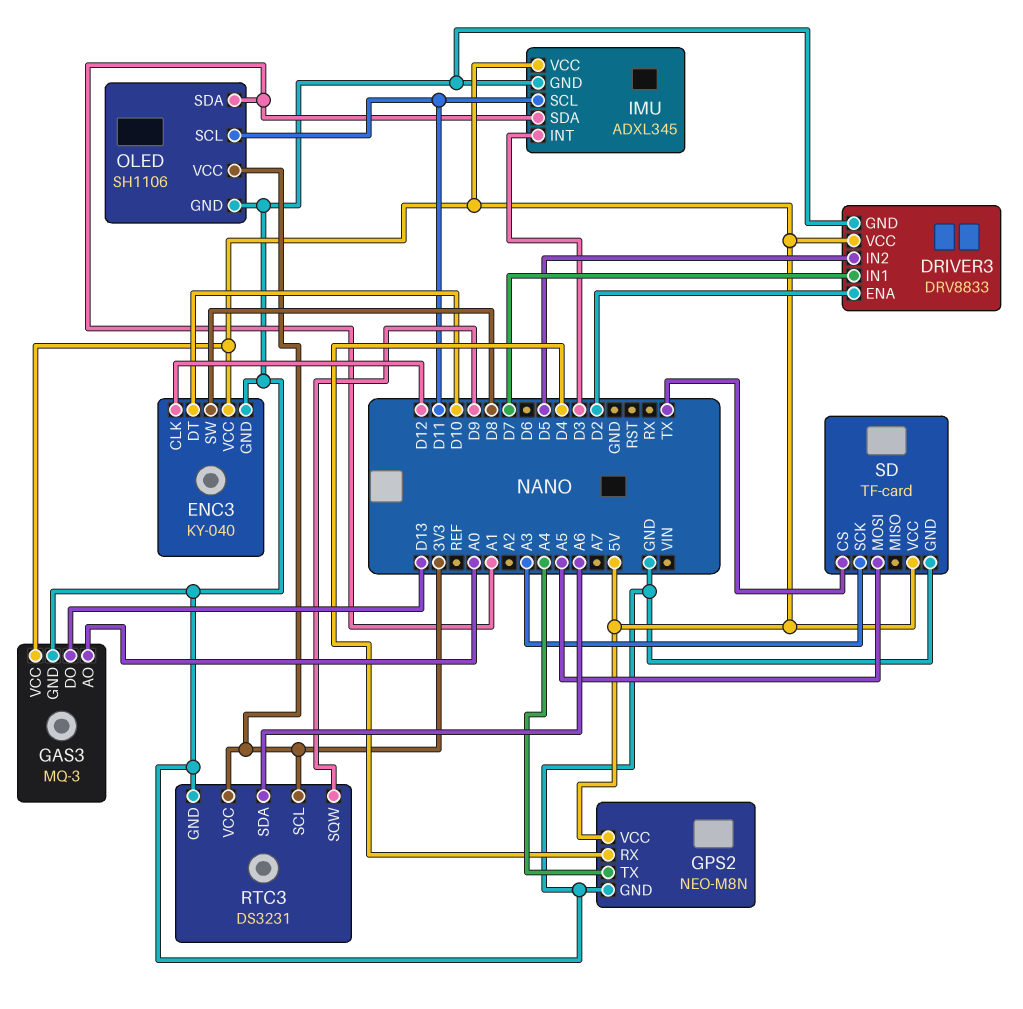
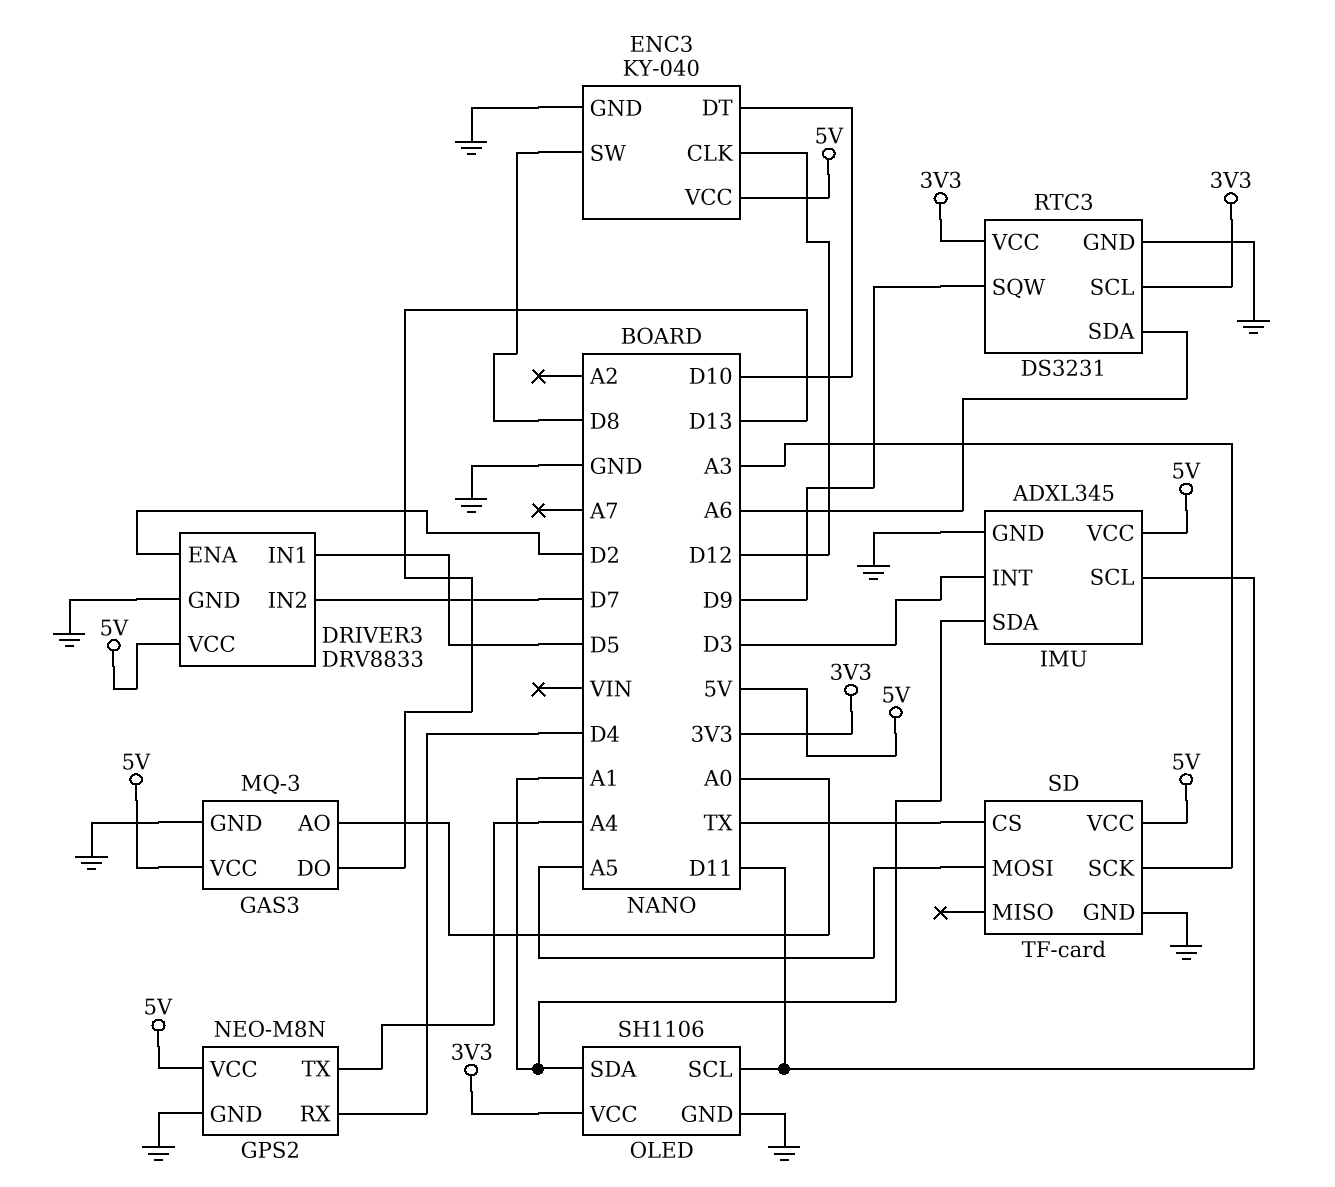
DRIVER3 pin IN1: D7 -> D5
DRIVER3 pin IN2: D5 -> D7

